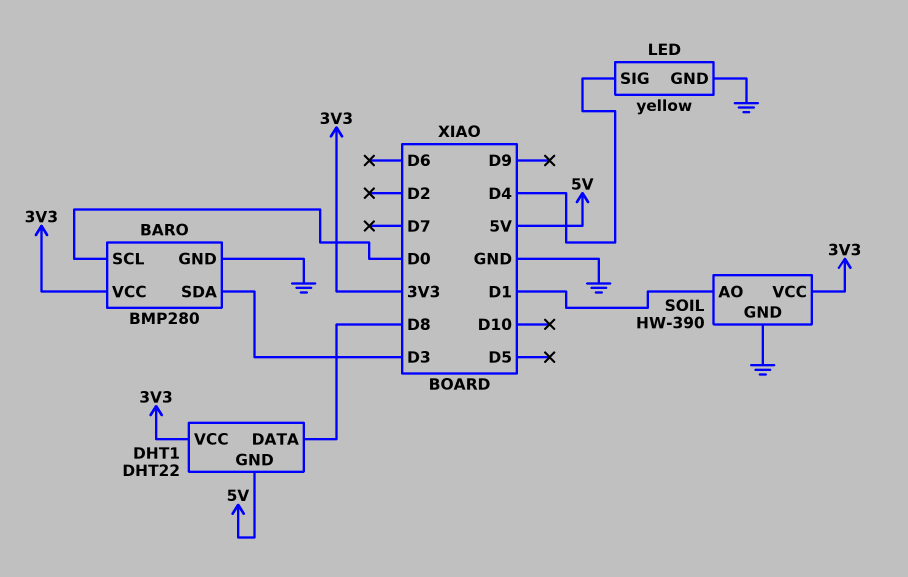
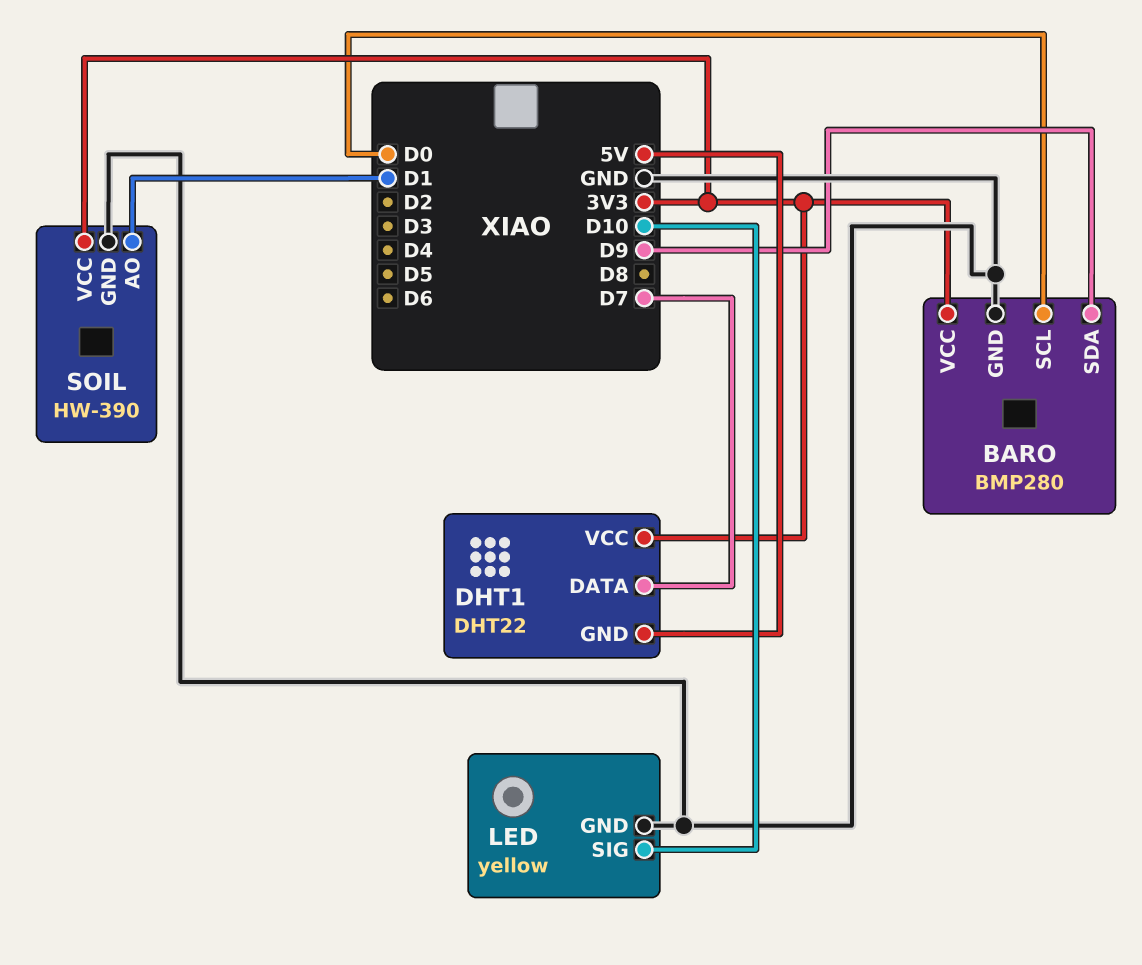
BARO pin SDA: D3 -> D9
DHT1 pin DATA: D8 -> D7
LED pin SIG: D4 -> D10

